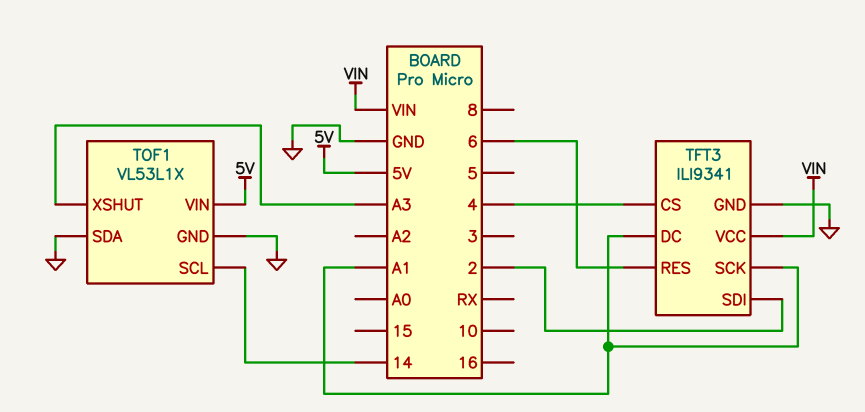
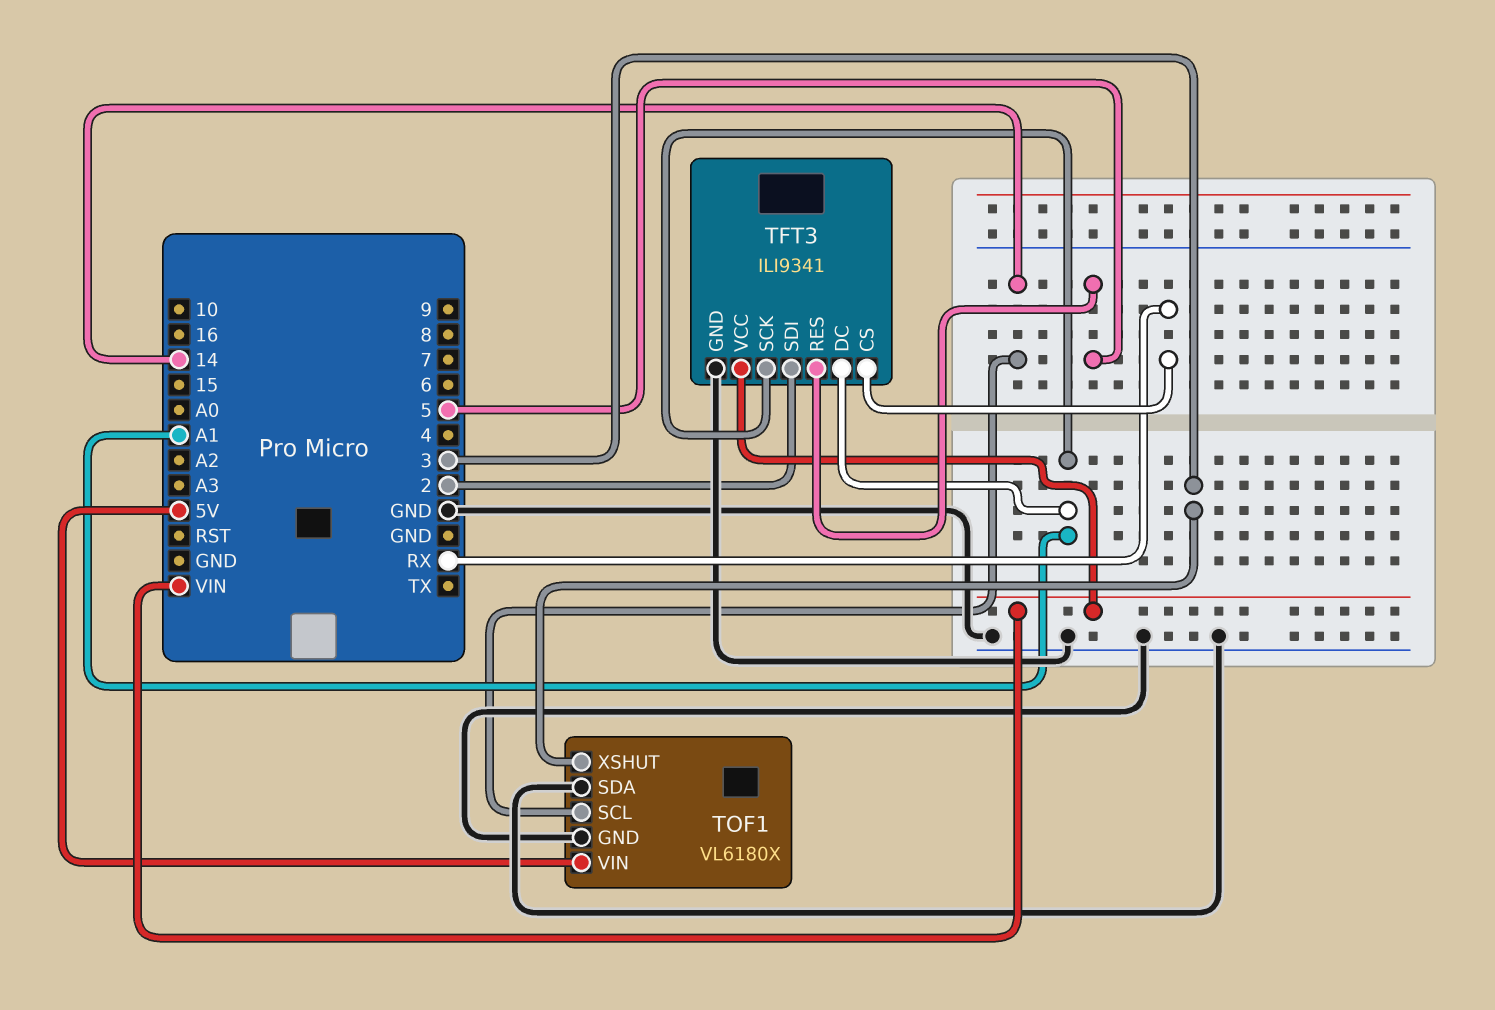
TFT3 pin CS: 4 -> RX
TFT3 pin RES: 6 -> 5
TOF1: VL53L1X -> VL6180X
TOF1 pin XSHUT: A3 -> 3

